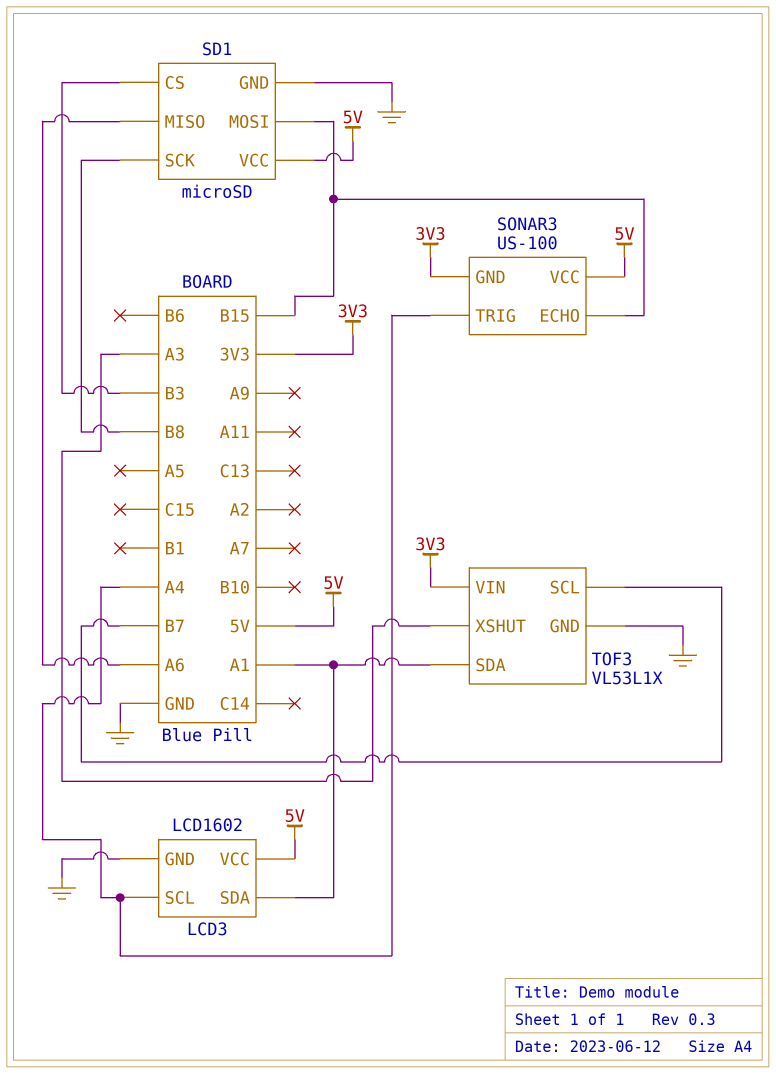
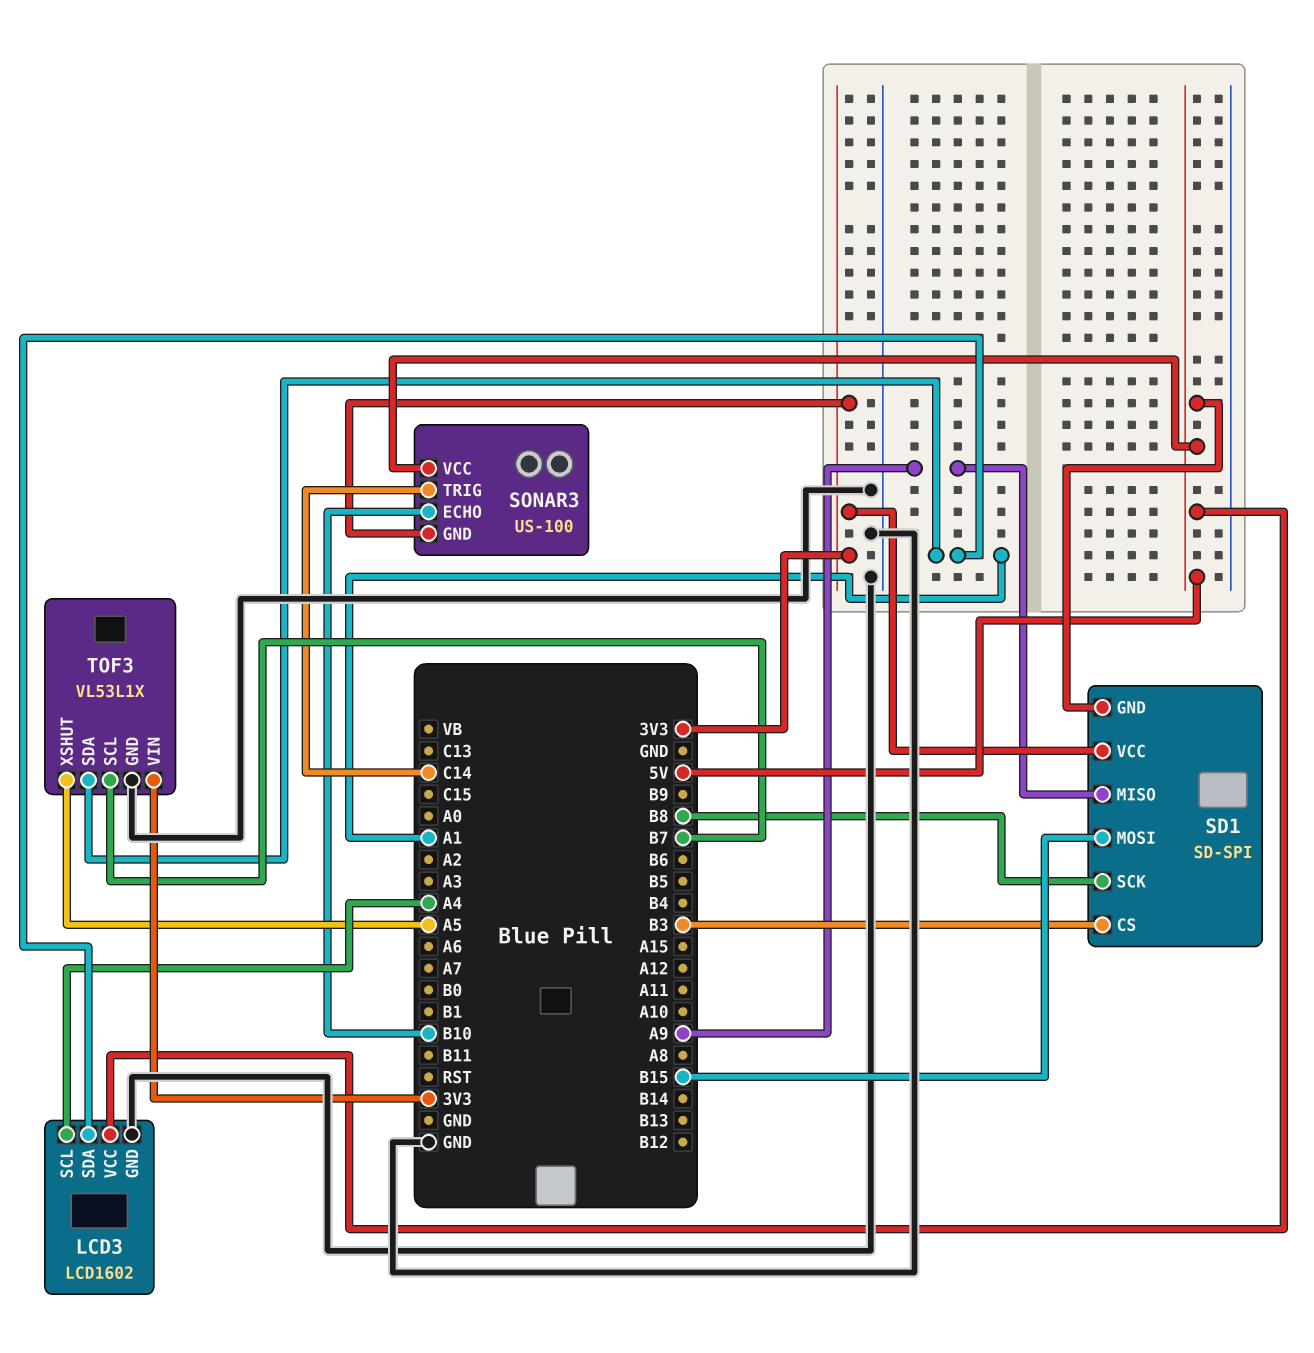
SD1: microSD -> SD-SPI
SD1 pin GND: GND -> 5V
SD1 pin MISO: A6 -> A9
SD1 pin VCC: 5V -> 3V3
SONAR3 pin ECHO: B15 -> B10
SONAR3 pin TRIG: A4 -> C14
TOF3 pin XSHUT: A3 -> A5

